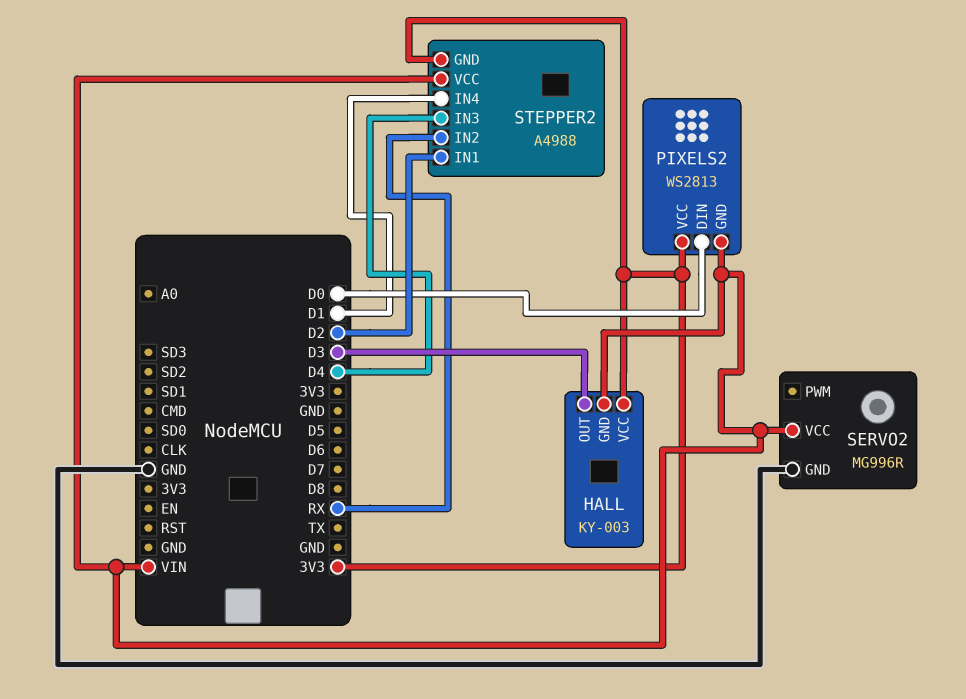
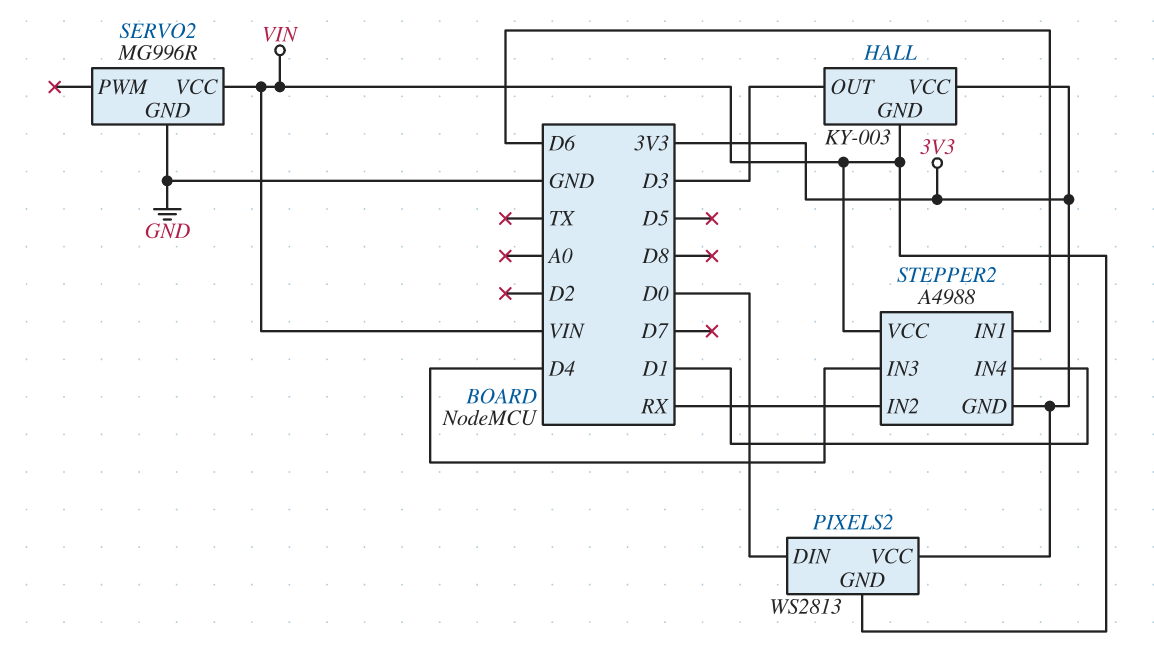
STEPPER2 pin IN1: D2 -> D6

